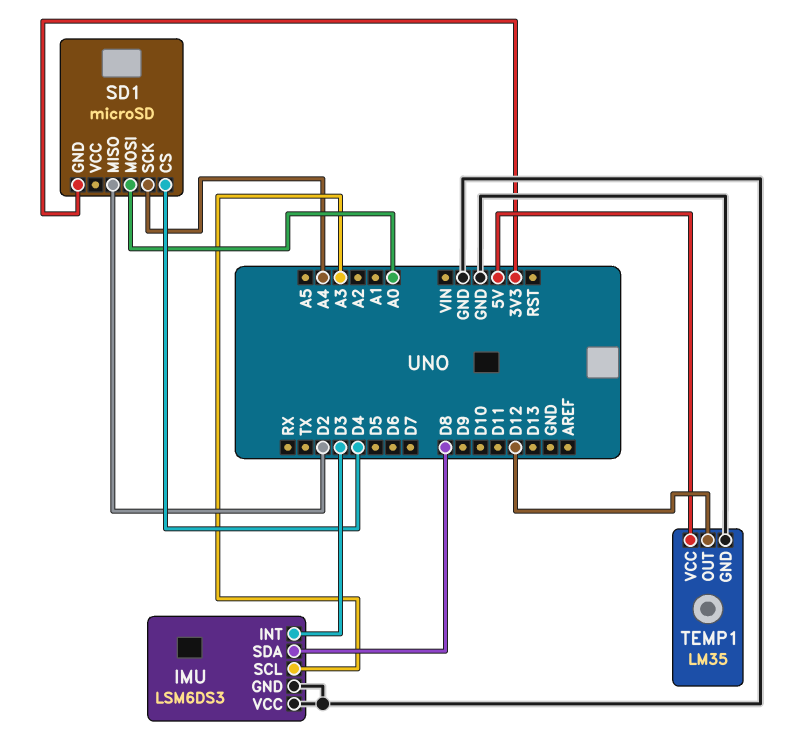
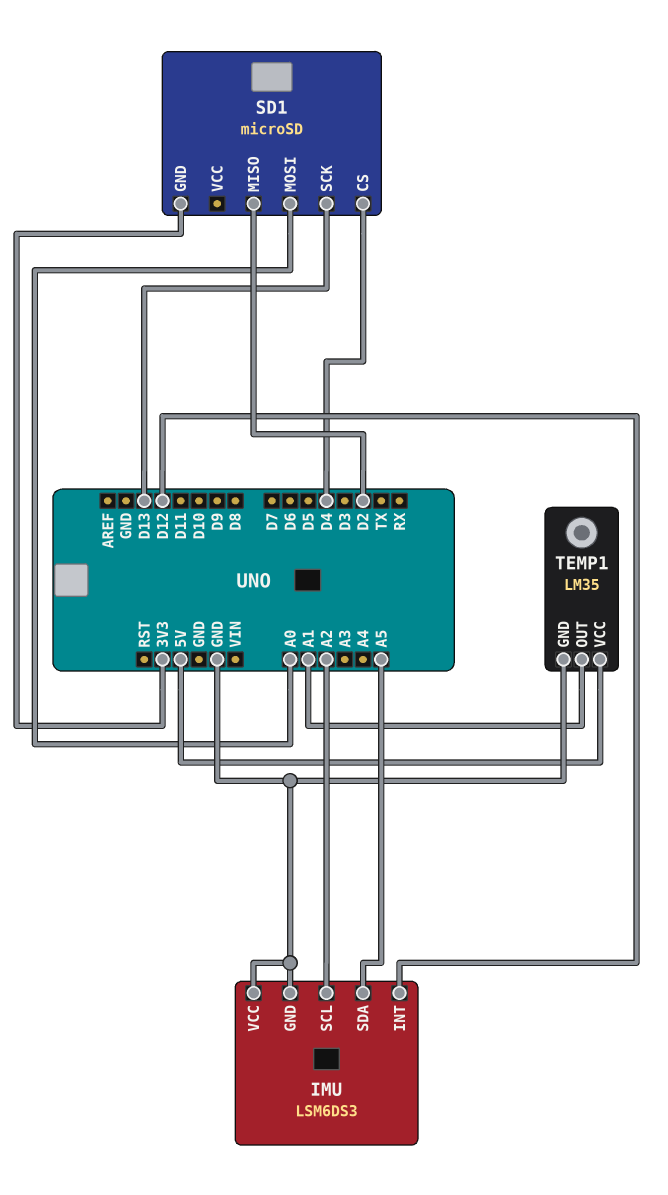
IMU pin INT: D3 -> D12
IMU pin SCL: A3 -> A2
IMU pin SDA: D8 -> A5
SD1 pin SCK: A4 -> D13
TEMP1 pin OUT: D12 -> A1

